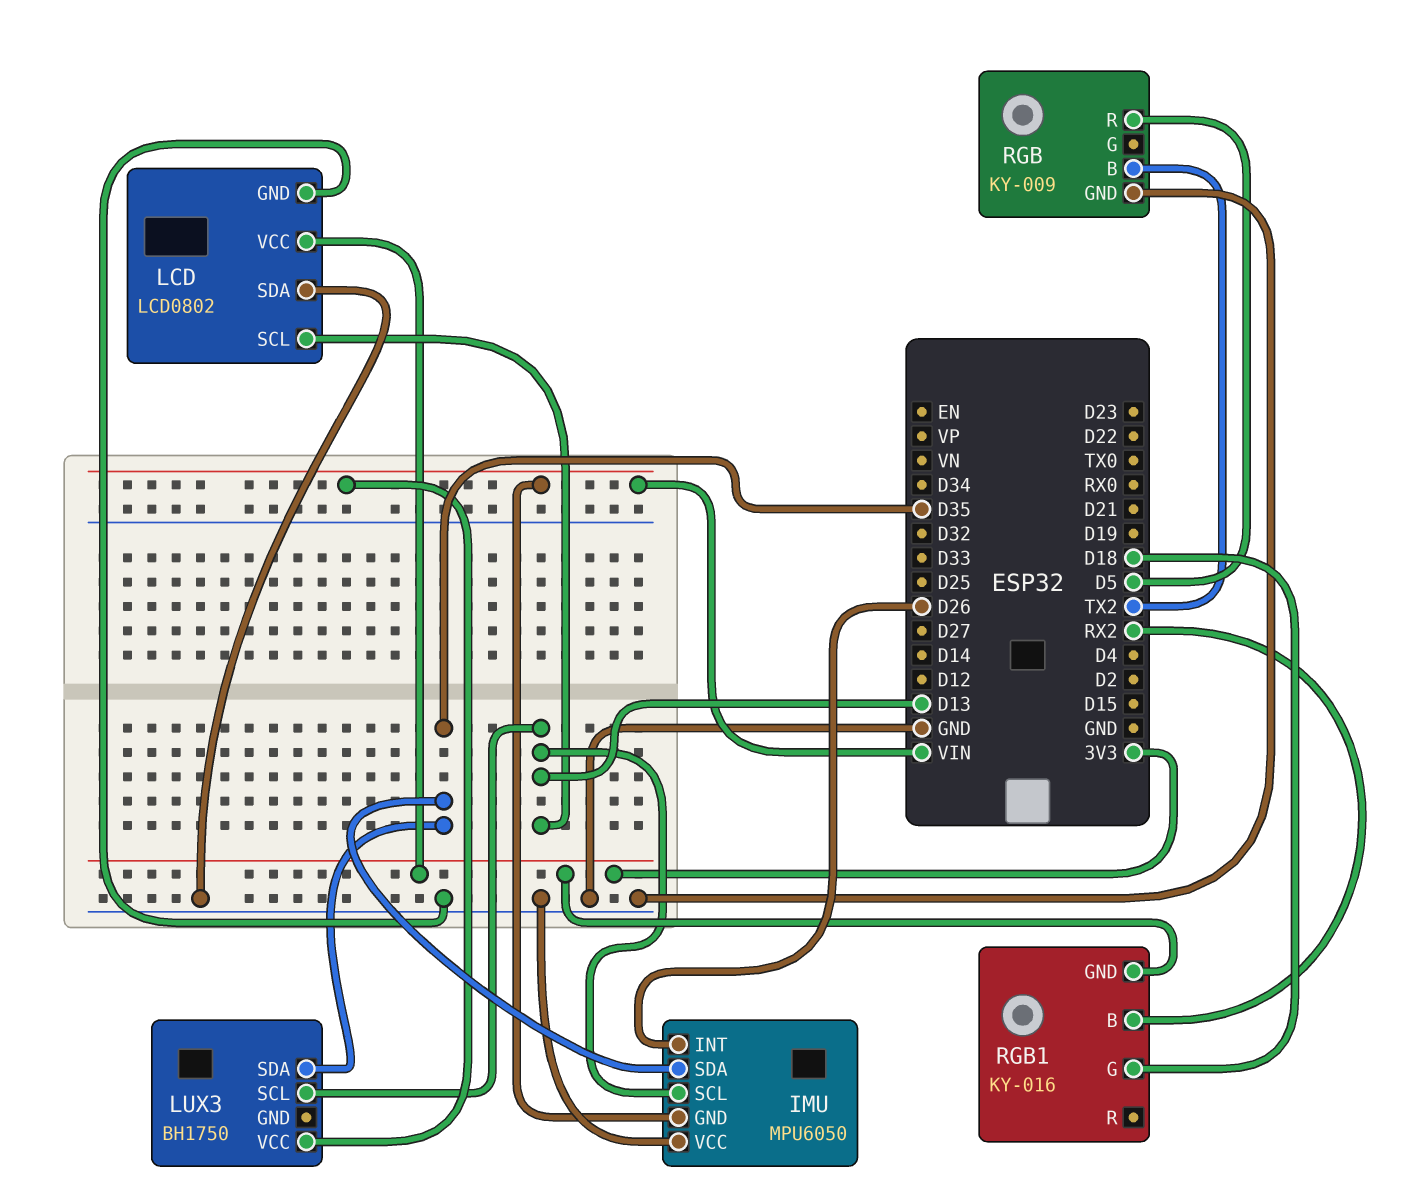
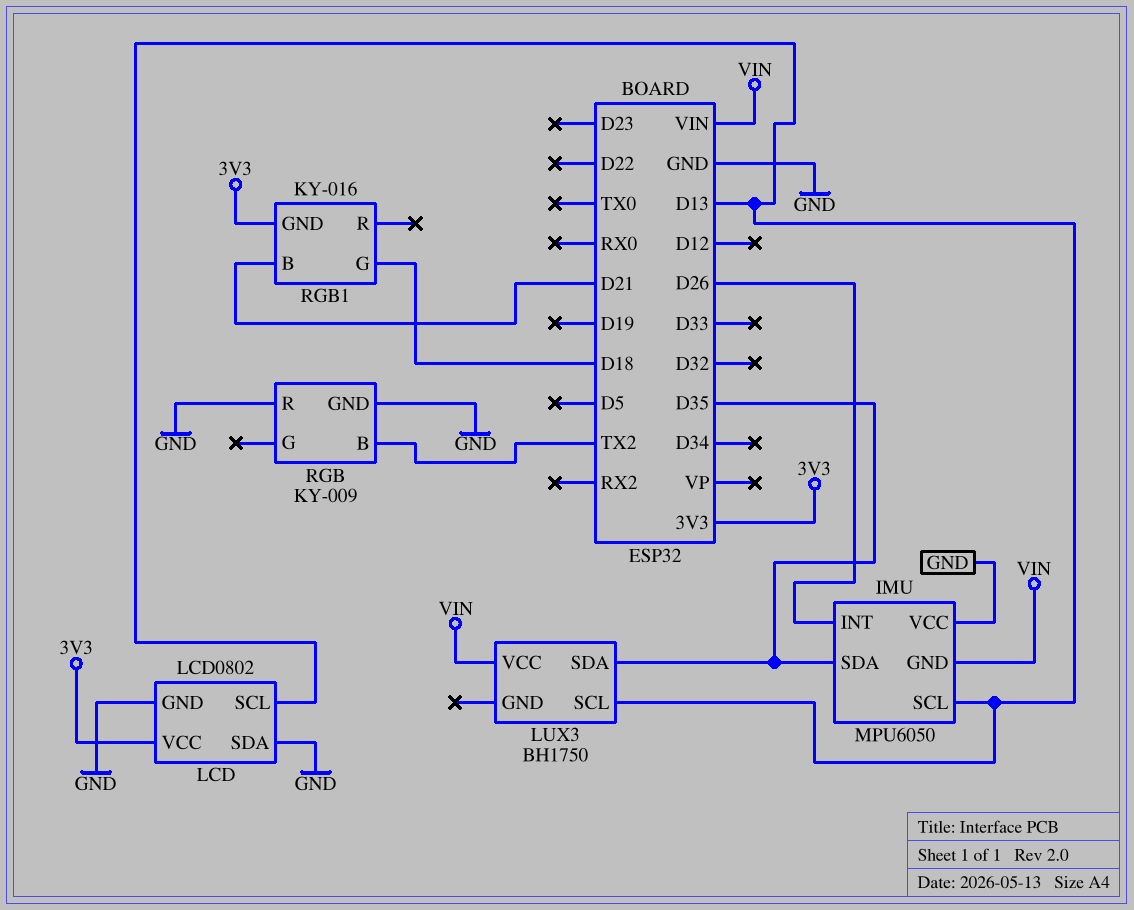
RGB pin R: D5 -> GND
RGB1 pin B: RX2 -> D21

